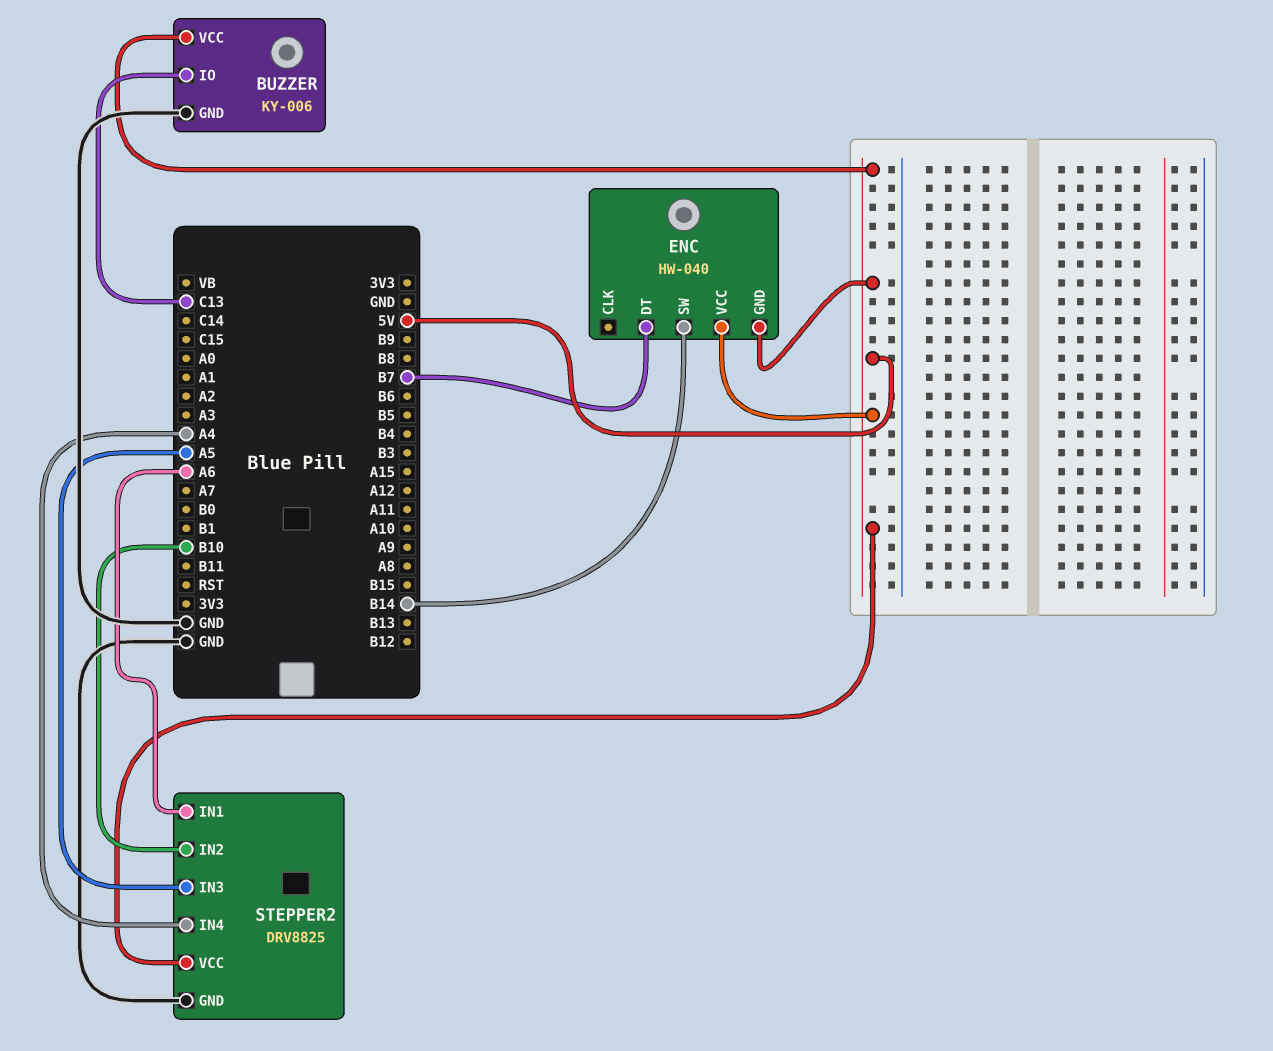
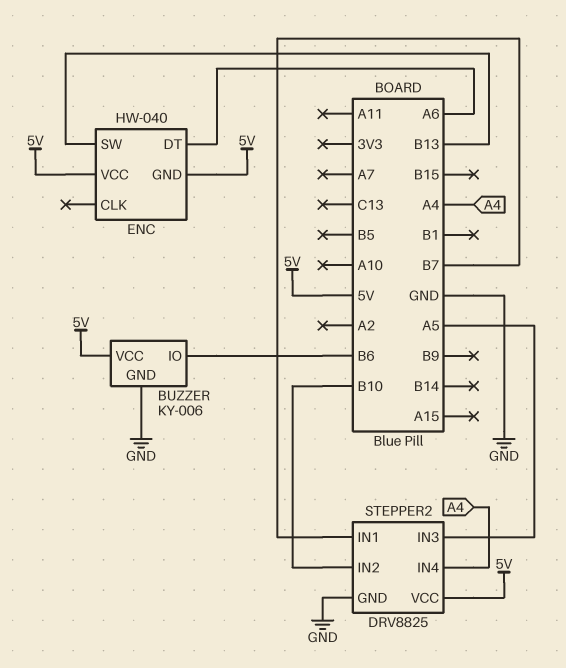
BUZZER pin IO: C13 -> B6
ENC pin DT: B7 -> A6
ENC pin SW: B14 -> B13
STEPPER2 pin IN1: A6 -> B7

